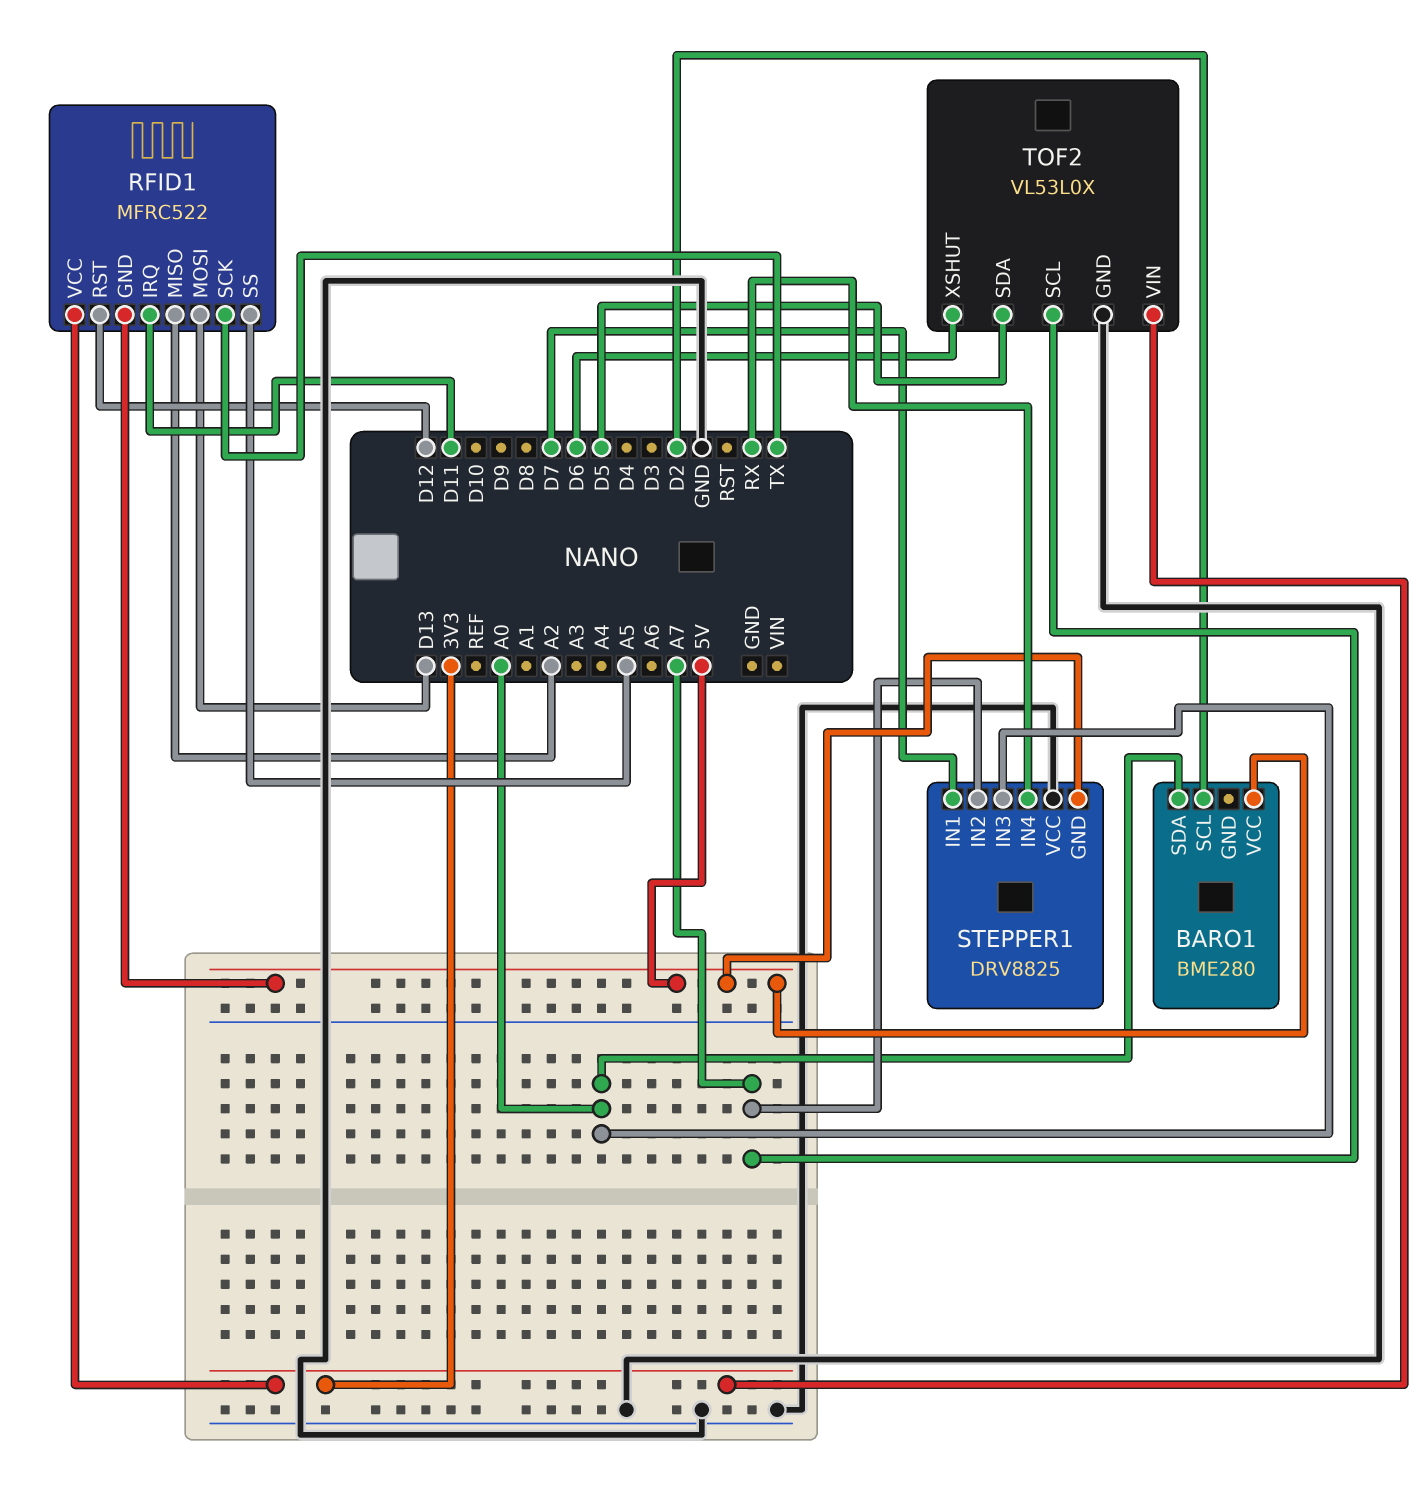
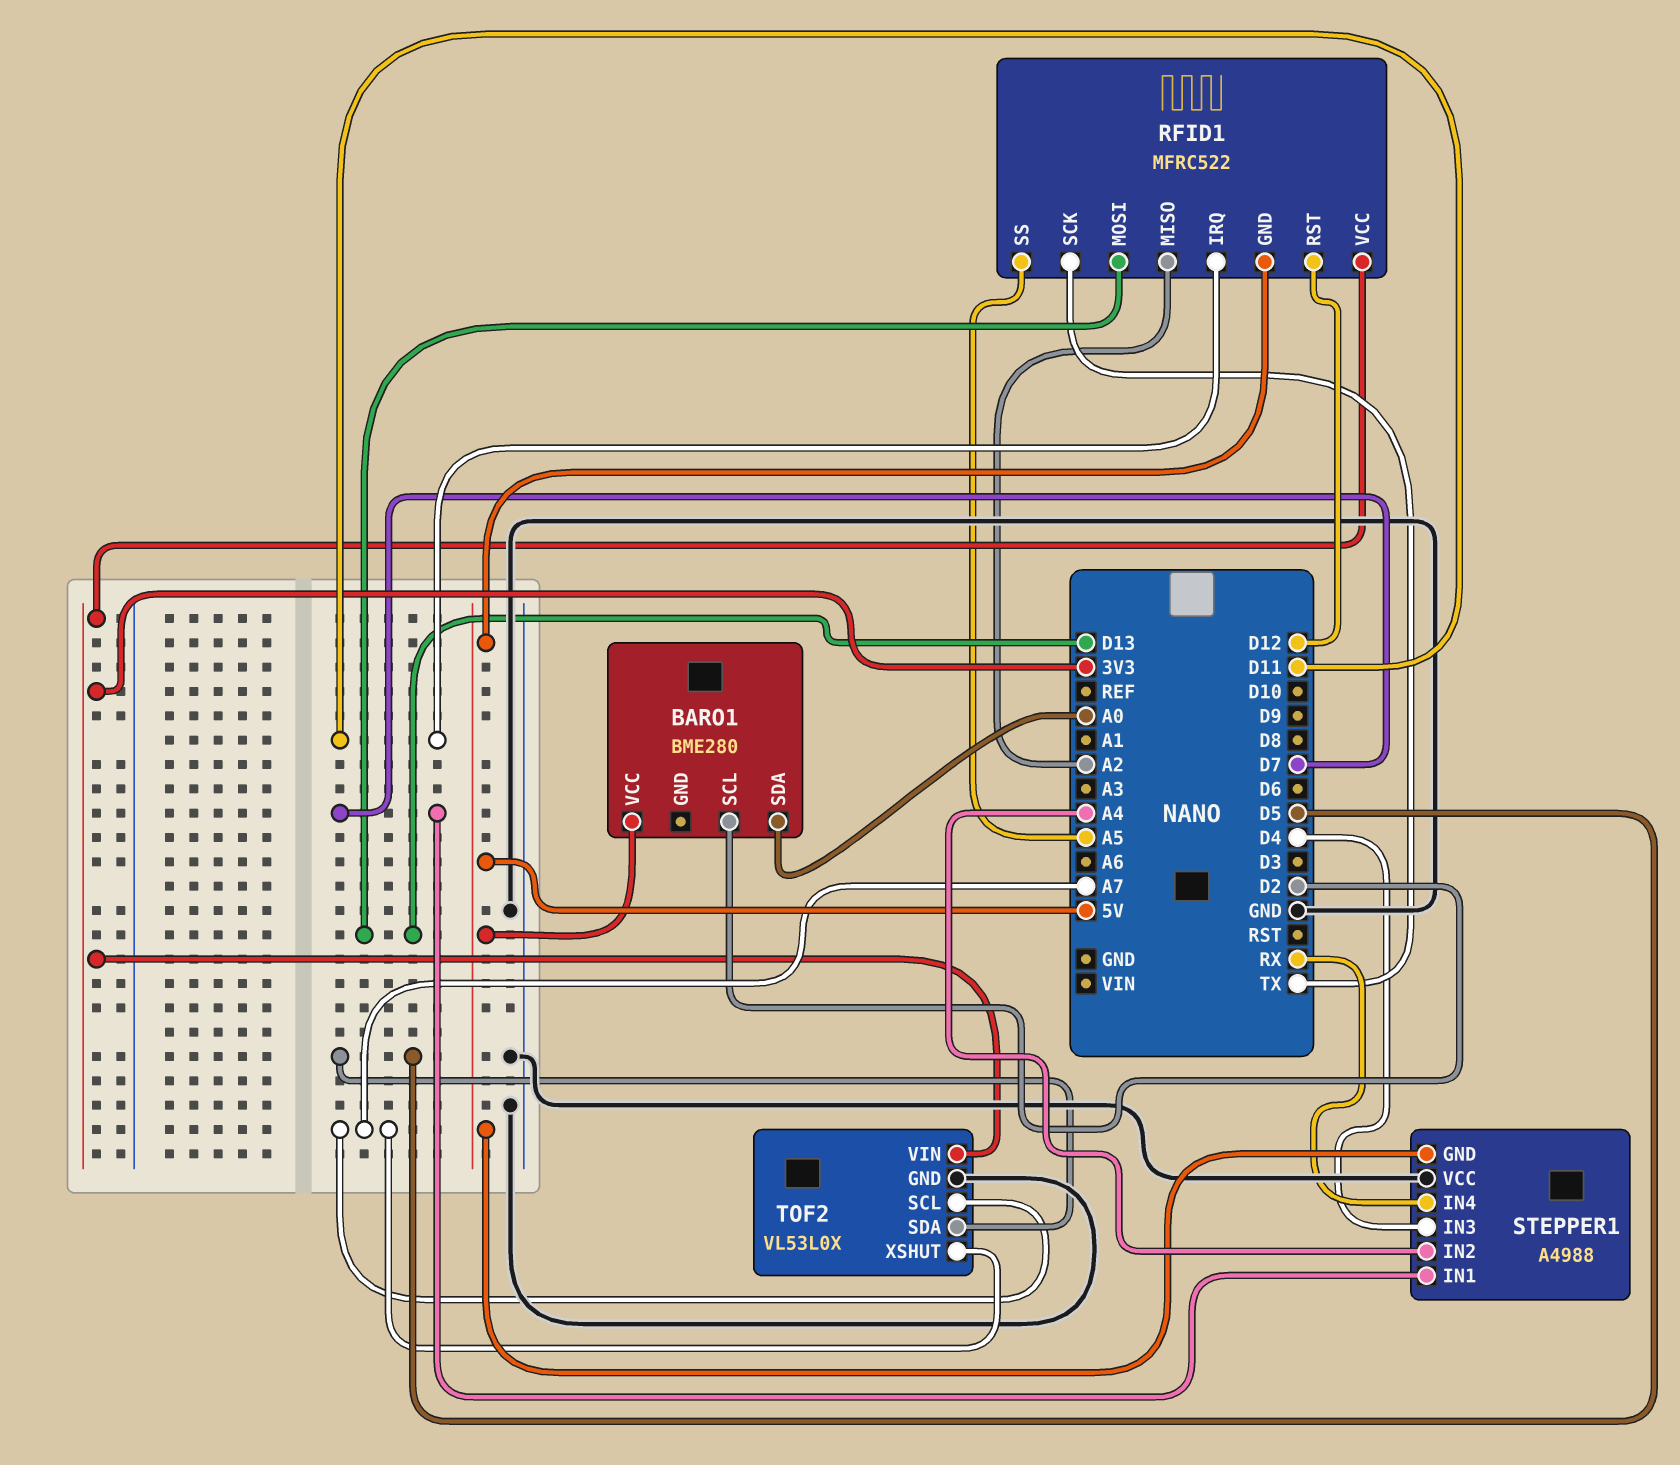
STEPPER1: DRV8825 -> A4988
STEPPER1 pin IN2: A7 -> A4
STEPPER1 pin IN3: A0 -> D4
TOF2 pin XSHUT: D6 -> A7

